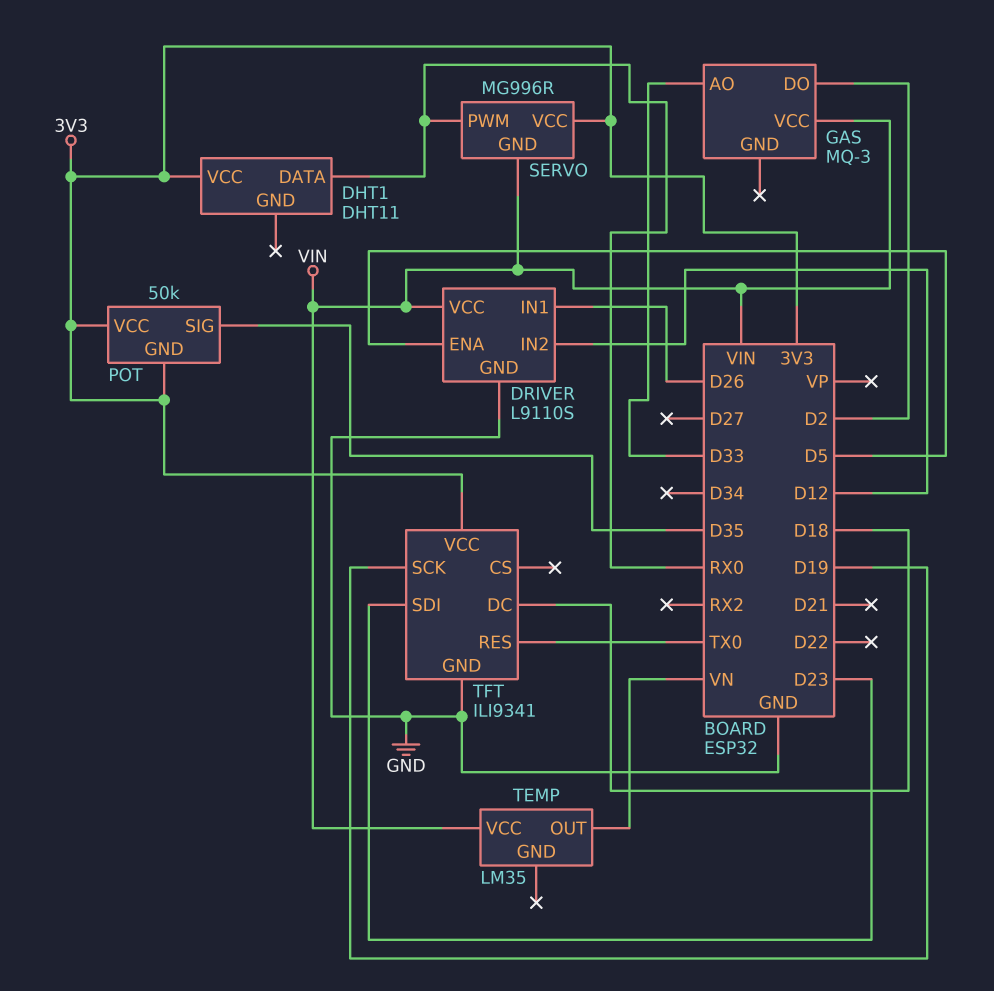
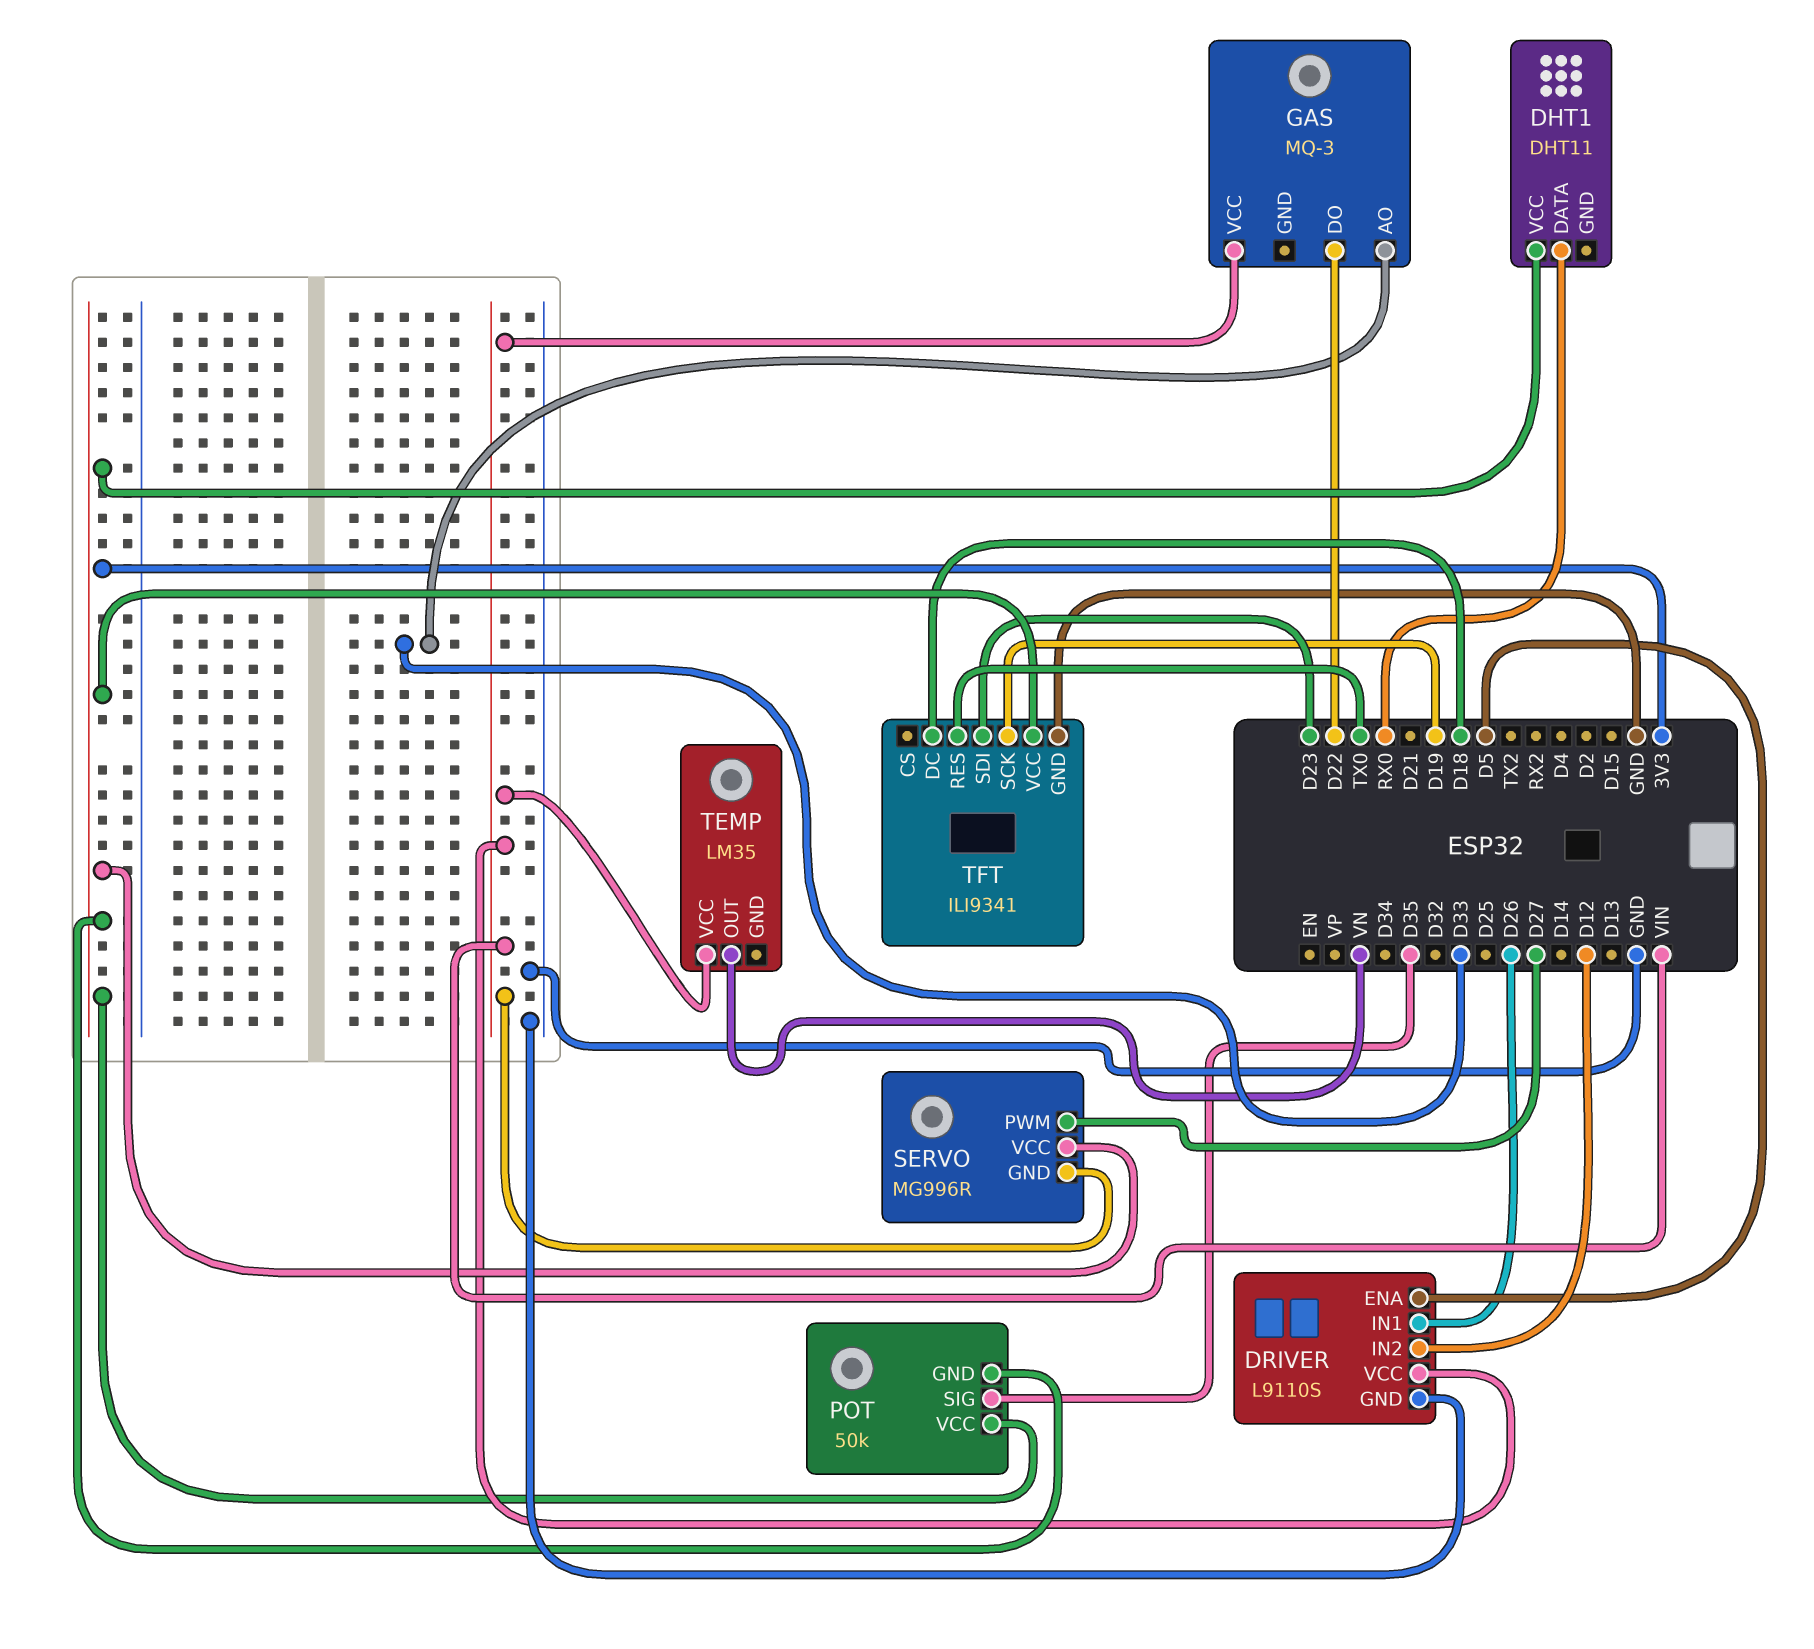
GAS pin DO: D2 -> D22
SERVO pin PWM: RX0 -> D27

